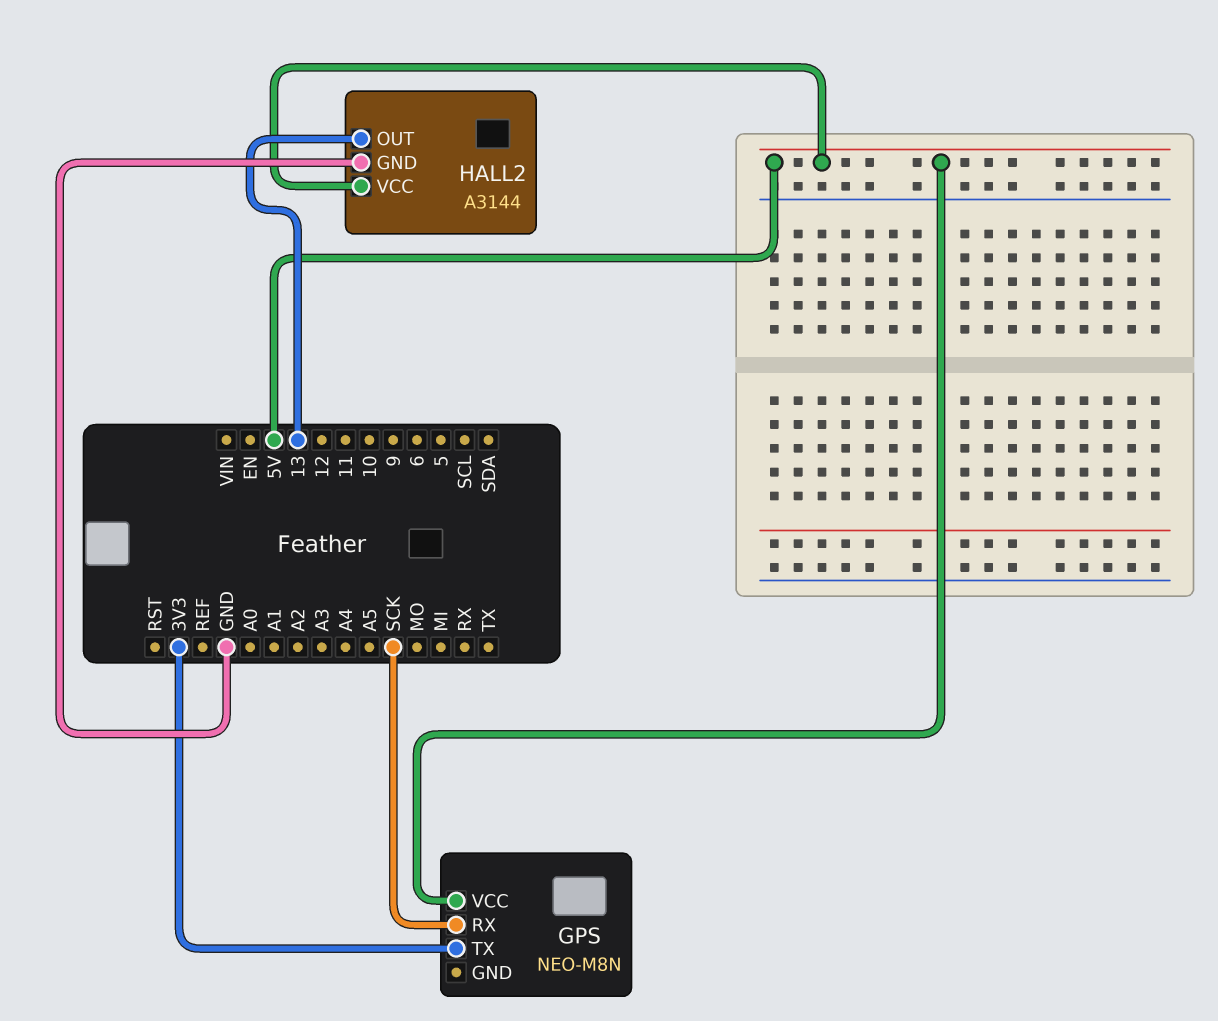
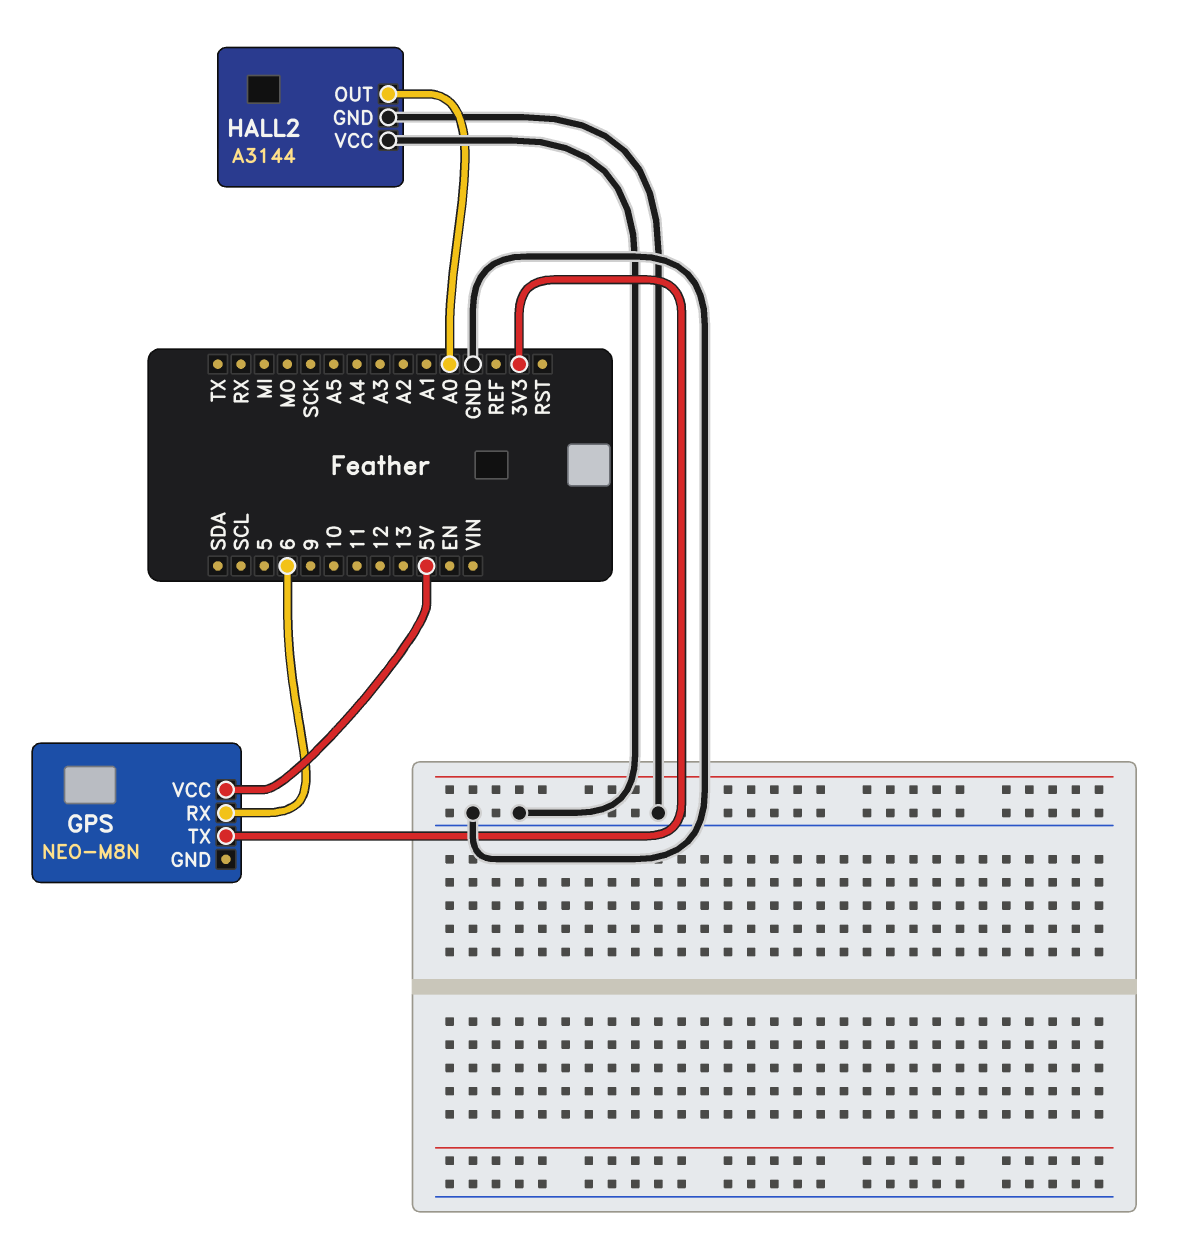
GPS pin RX: SCK -> 6
HALL2 pin OUT: 13 -> A0
HALL2 pin VCC: 5V -> GND

